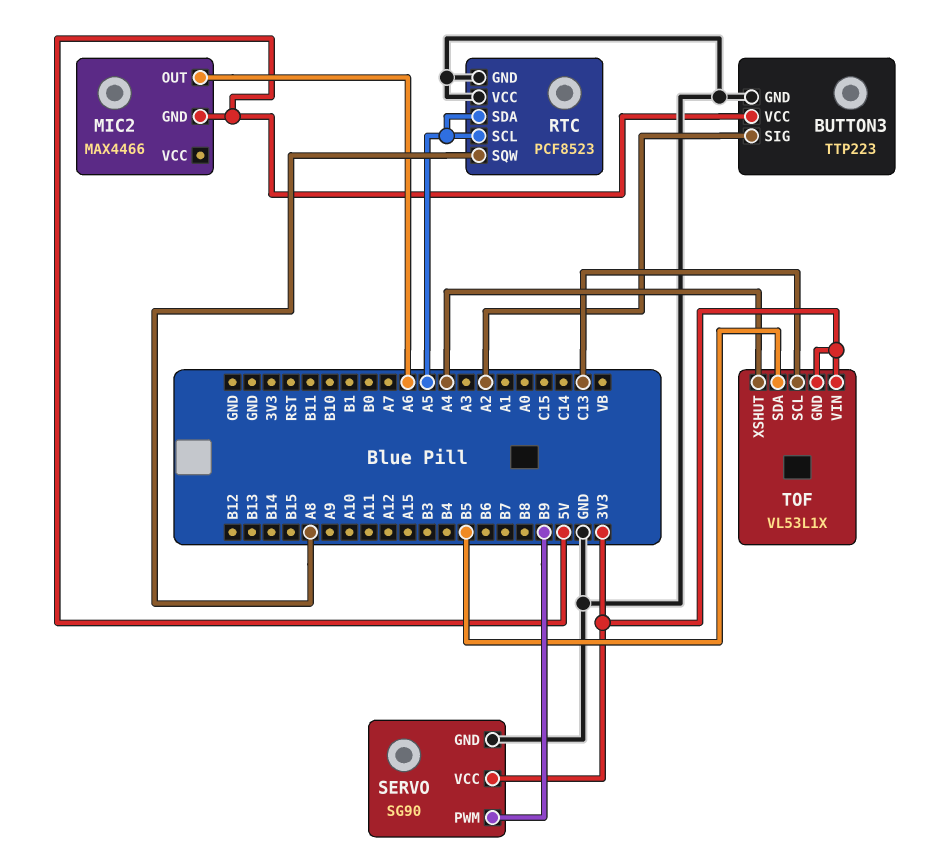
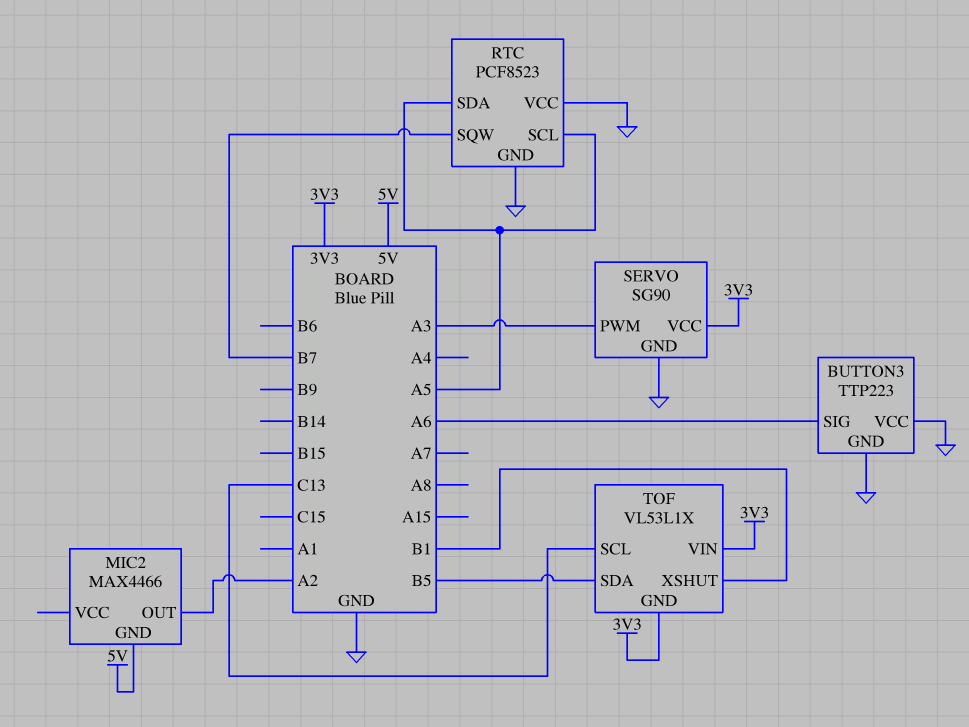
BUTTON3 pin SIG: A2 -> A6
BUTTON3 pin VCC: 5V -> GND
MIC2 pin OUT: A6 -> A2
RTC pin SQW: A8 -> B7
SERVO pin PWM: B9 -> A3
TOF pin XSHUT: A4 -> B1

